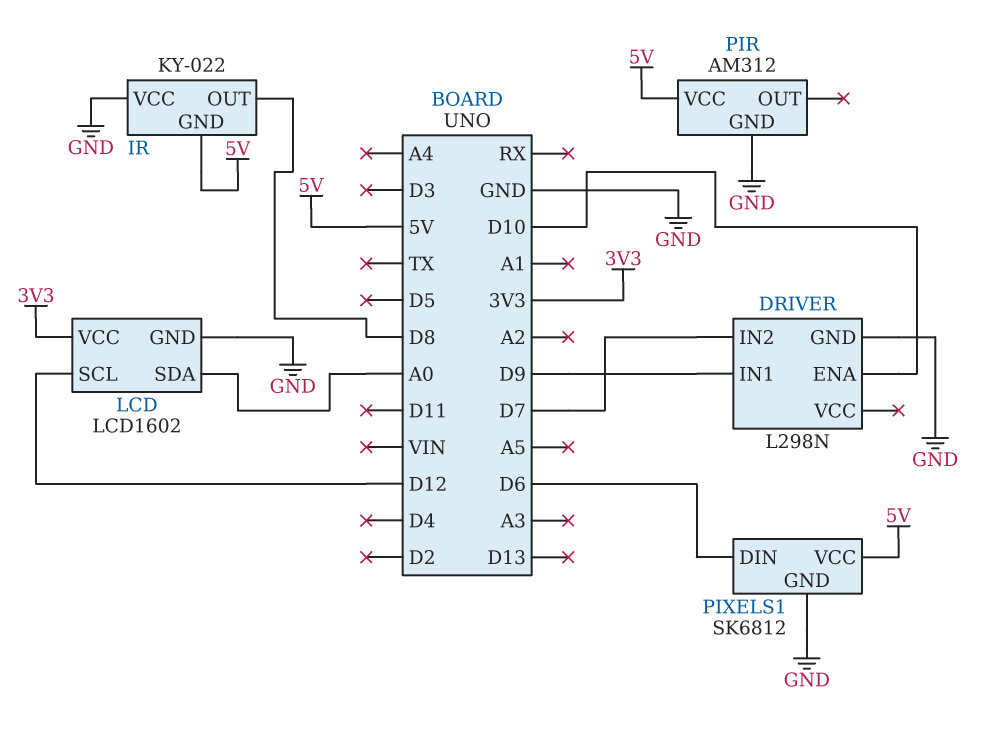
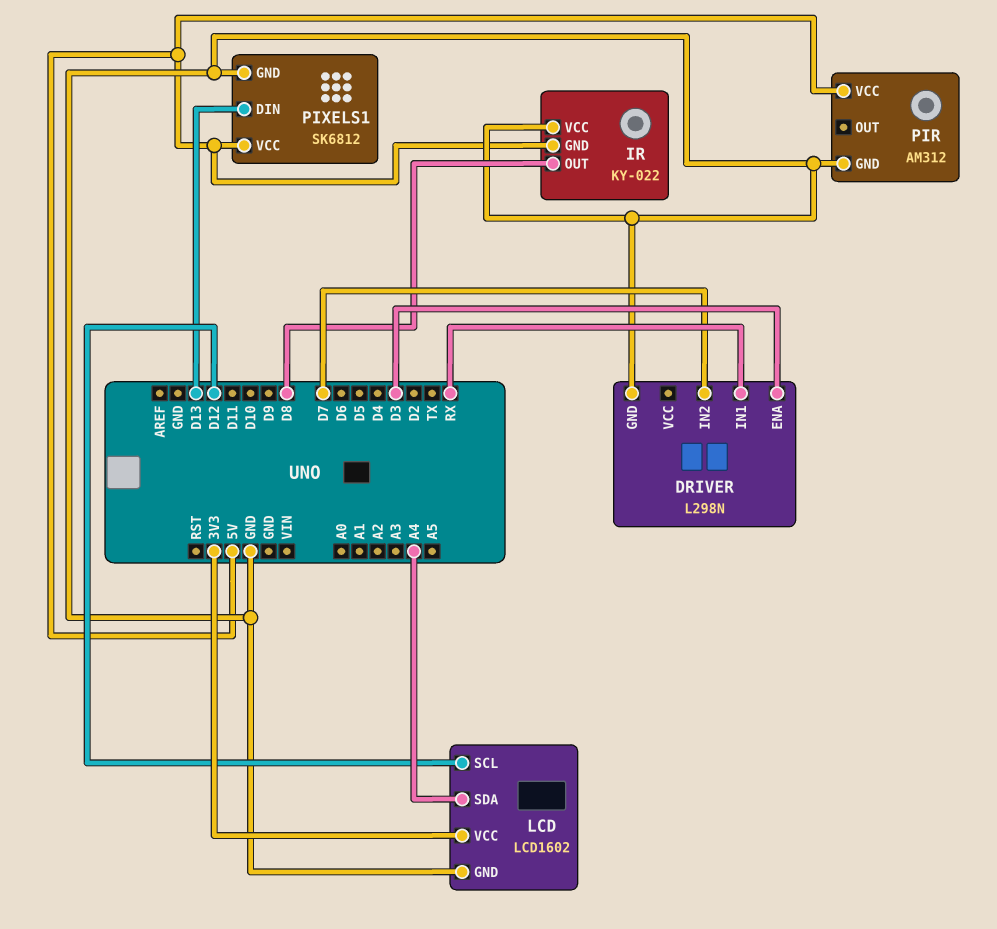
DRIVER pin ENA: D10 -> D3
DRIVER pin IN1: D9 -> RX
LCD pin SDA: A0 -> A4
PIXELS1 pin DIN: D6 -> D13

